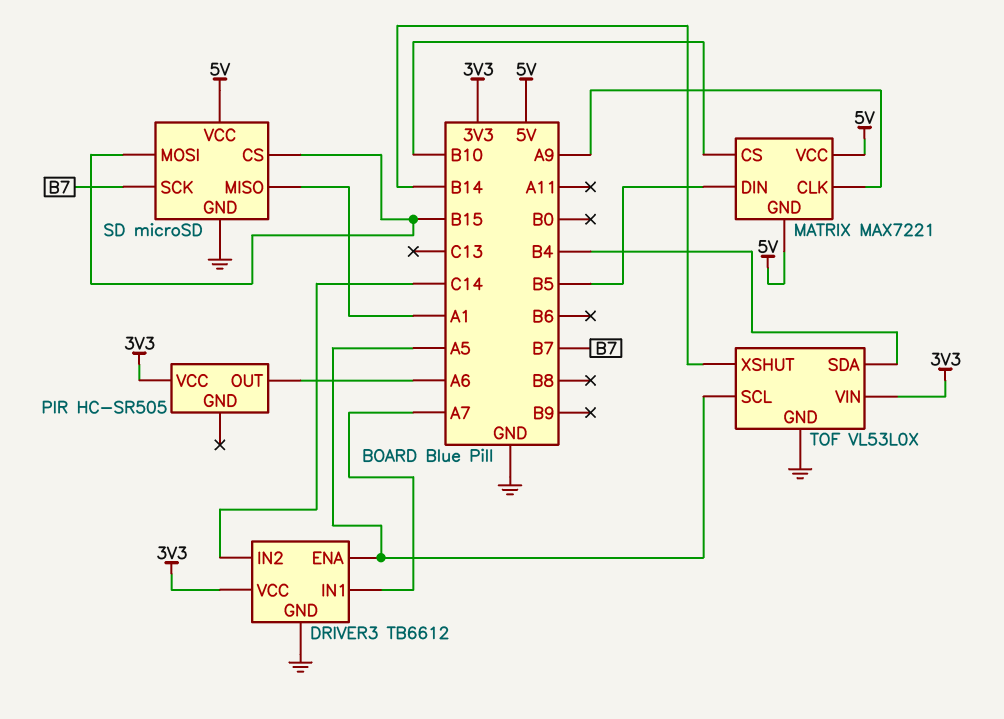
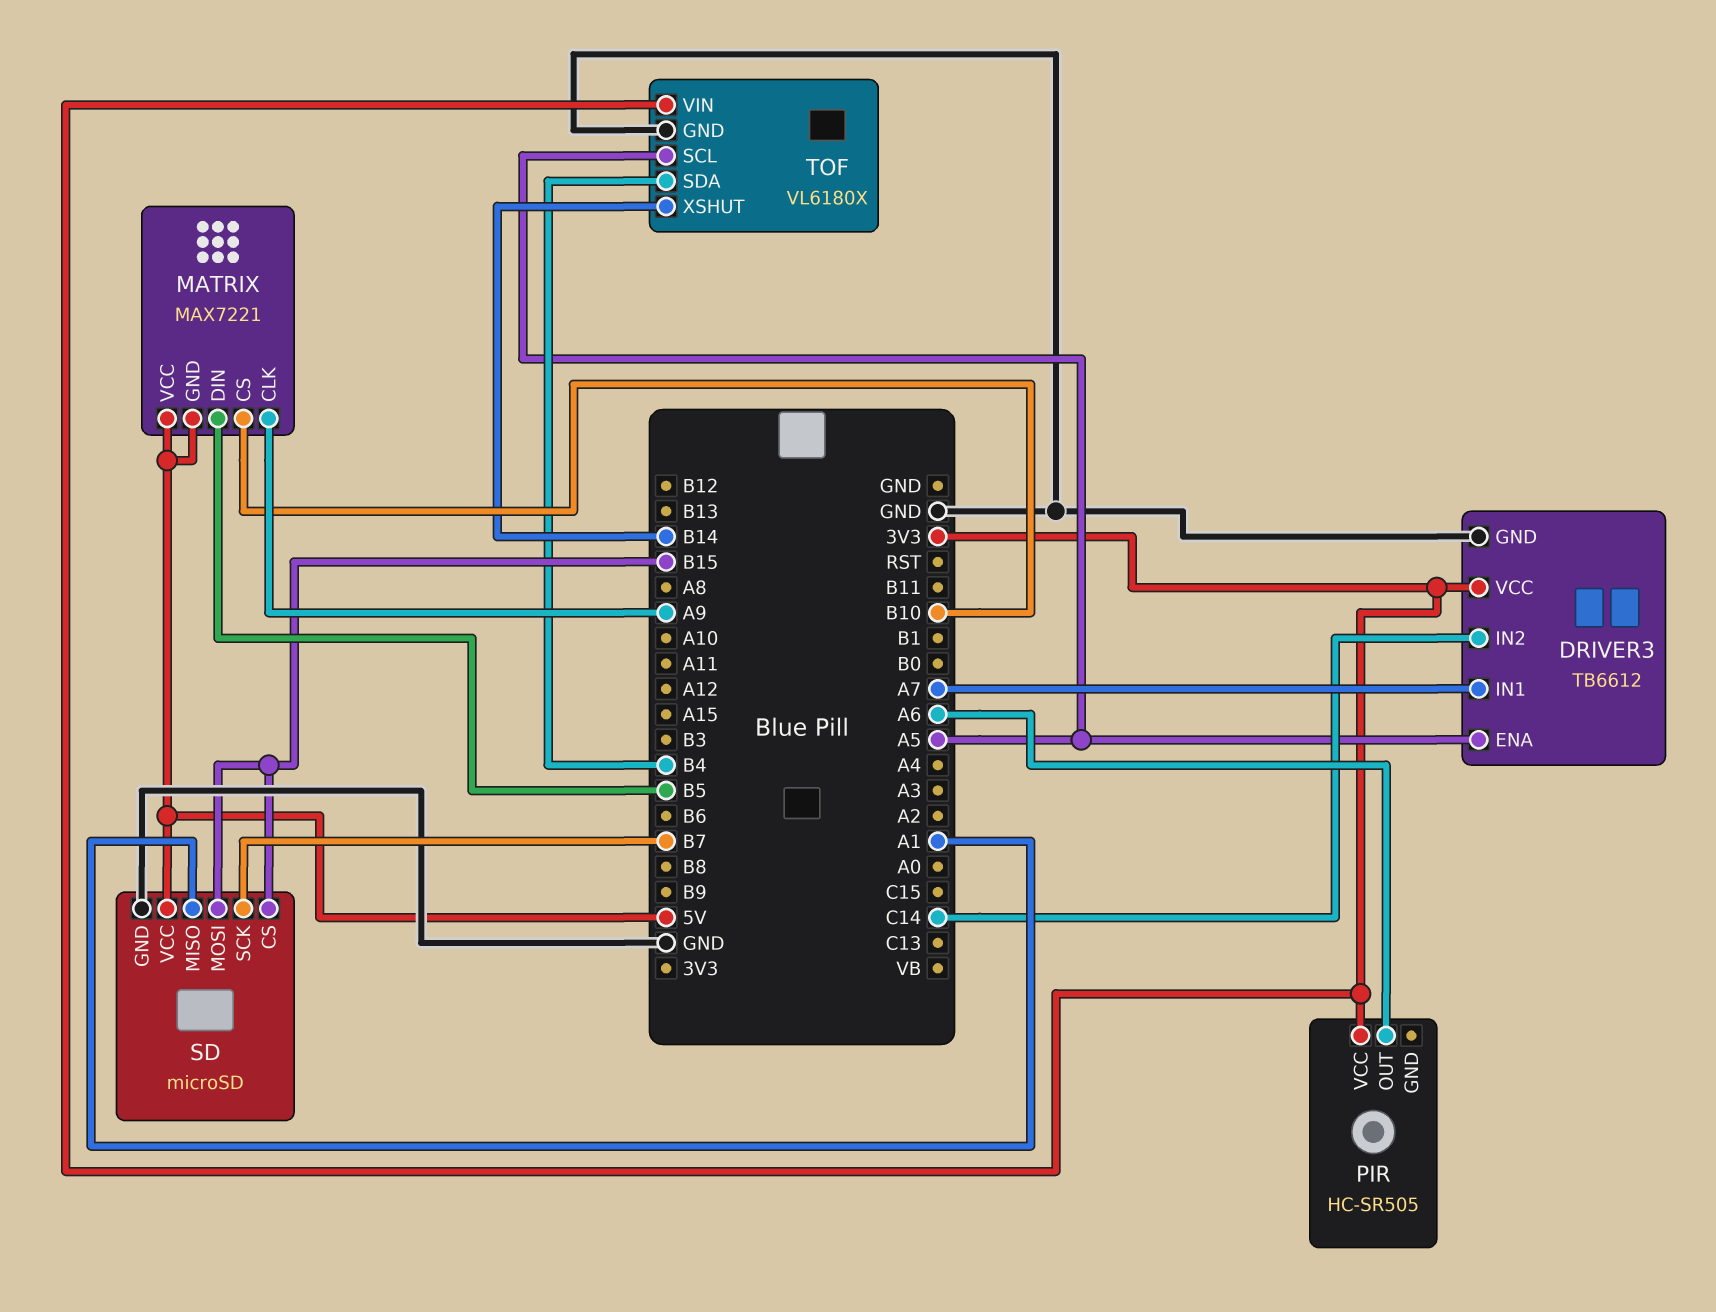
TOF: VL53L0X -> VL6180X

